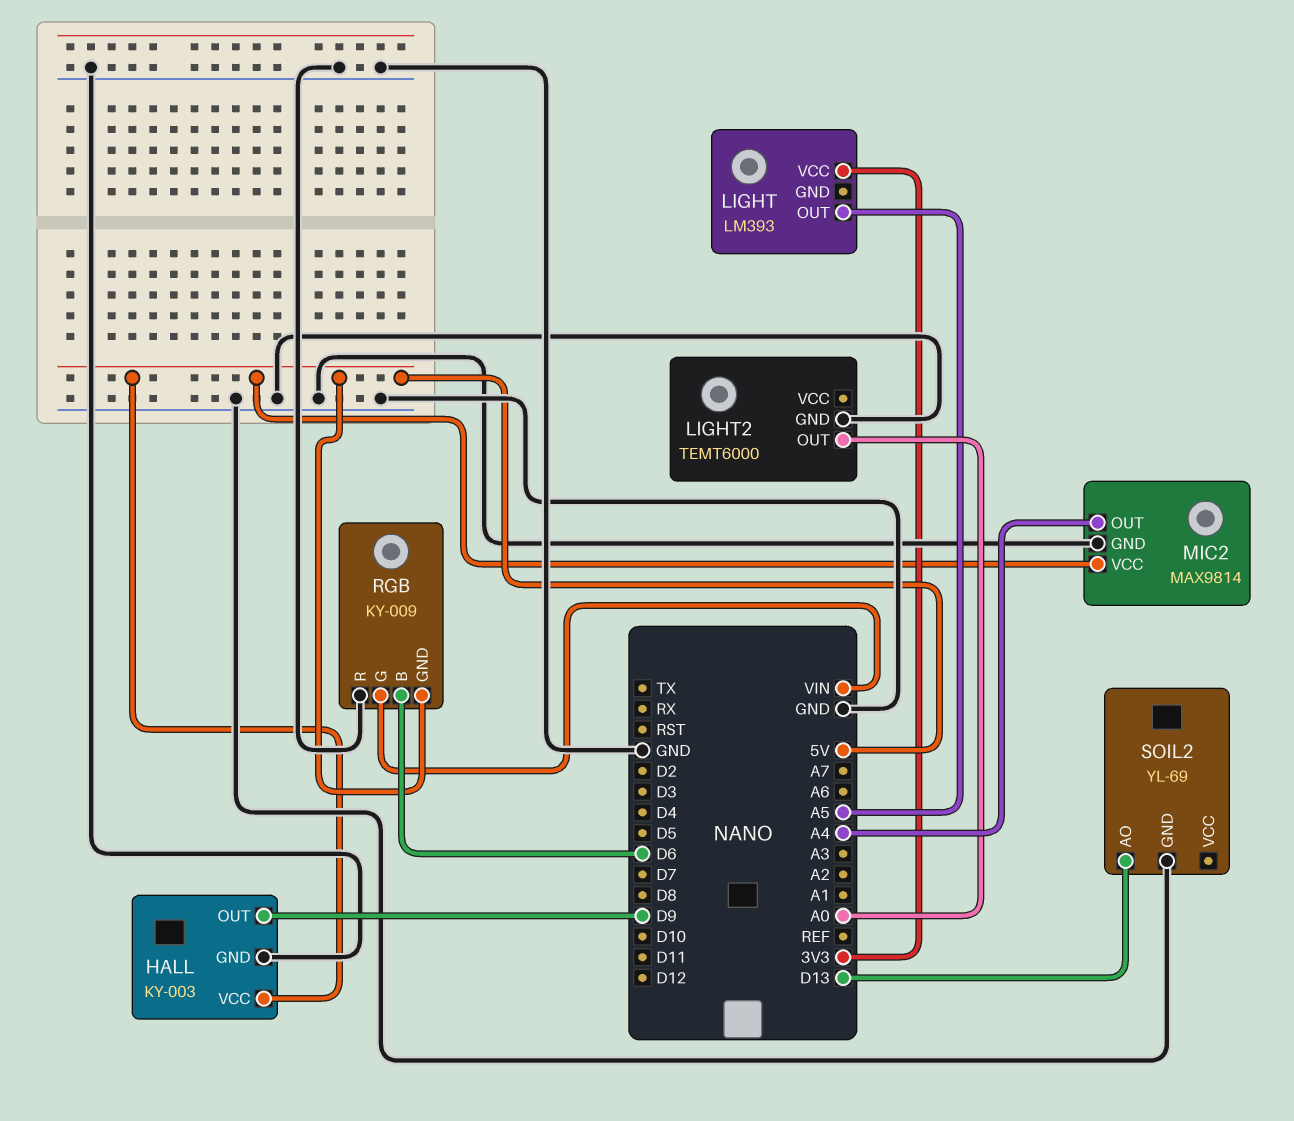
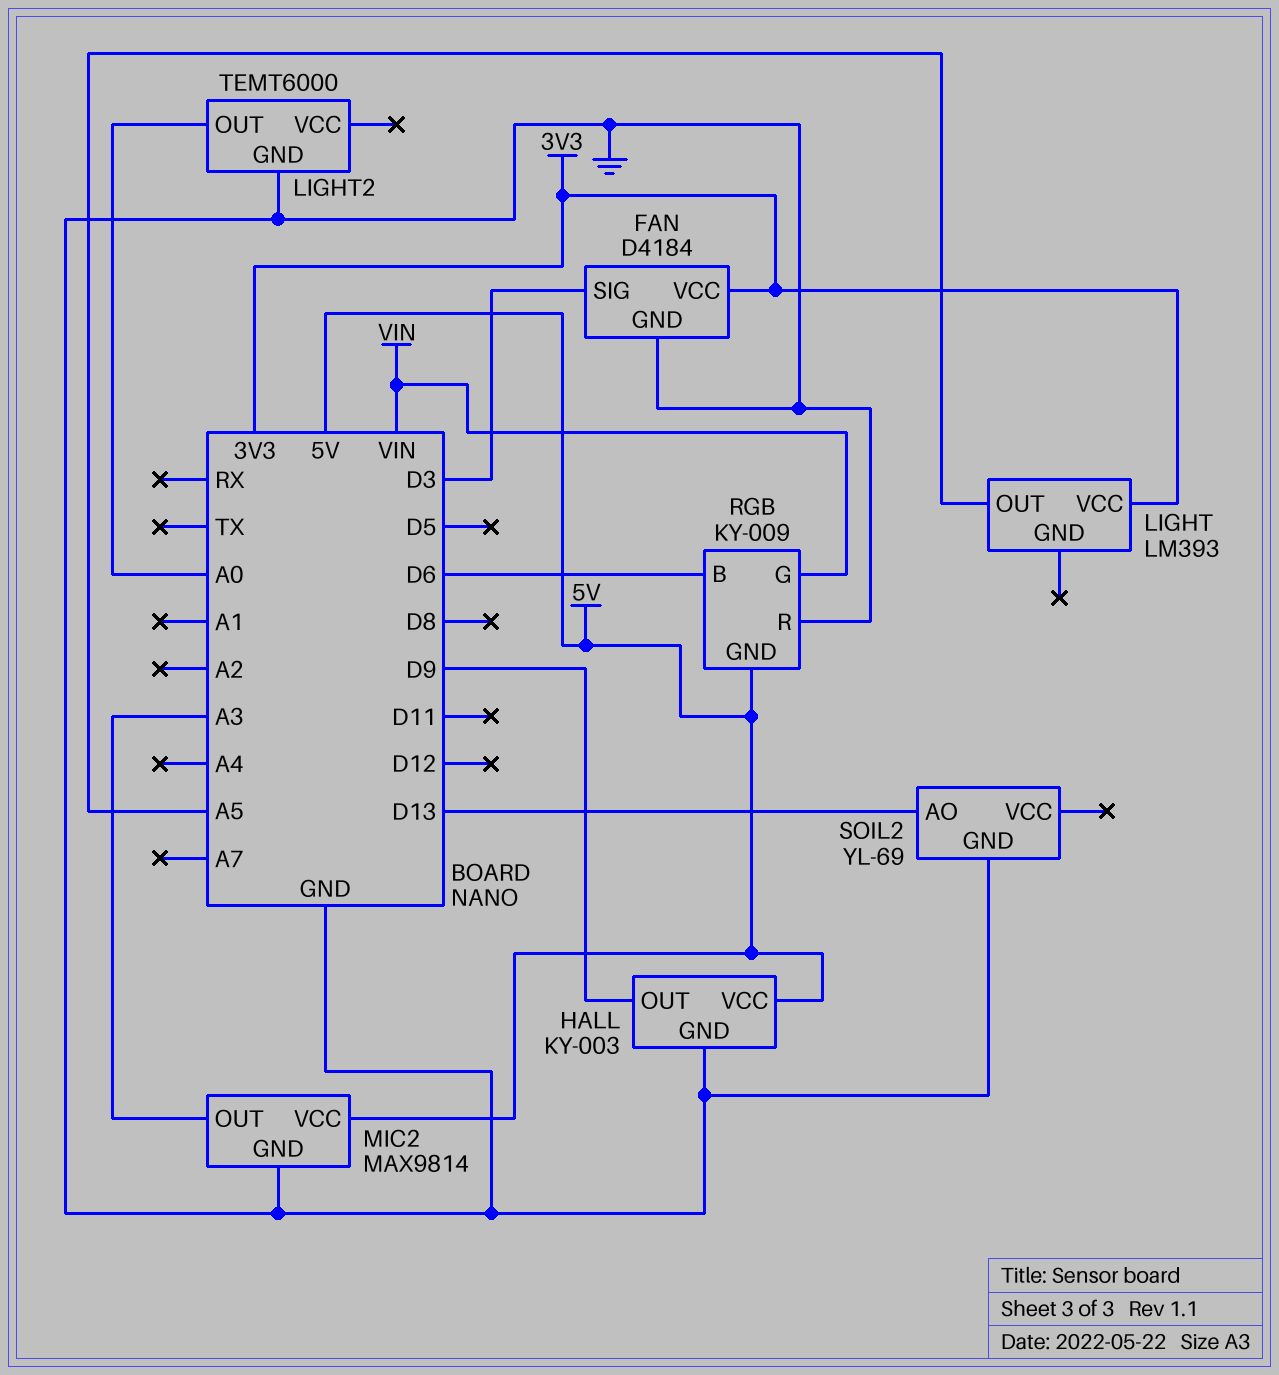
FAN: none -> D4184
FAN pin GND: none -> GND
FAN pin SIG: none -> D3
FAN pin VCC: none -> 3V3
MIC2 pin OUT: A4 -> A3

